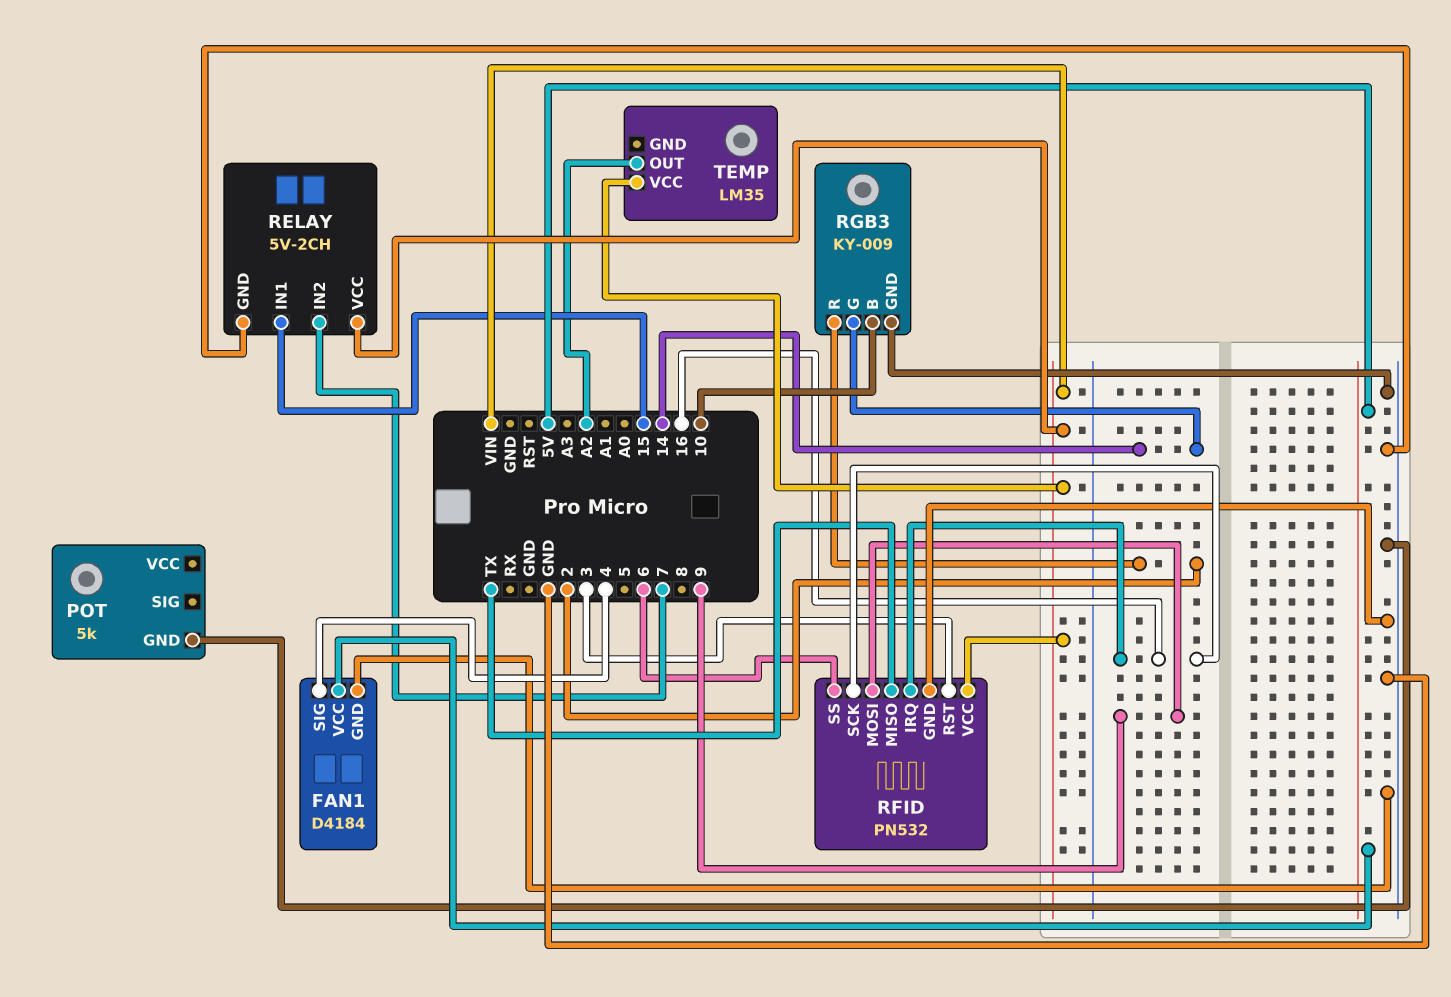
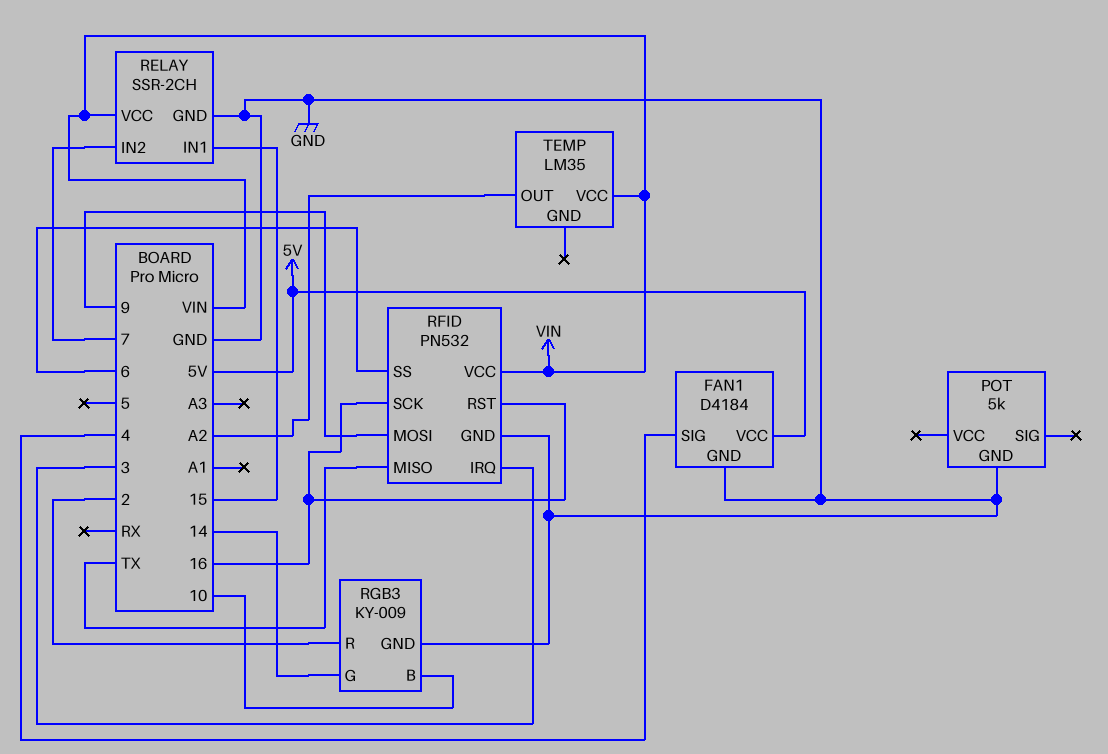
RELAY: 5V-2CH -> SSR-2CH
RFID pin IRQ: 16 -> 3
RFID pin RST: 3 -> 16

